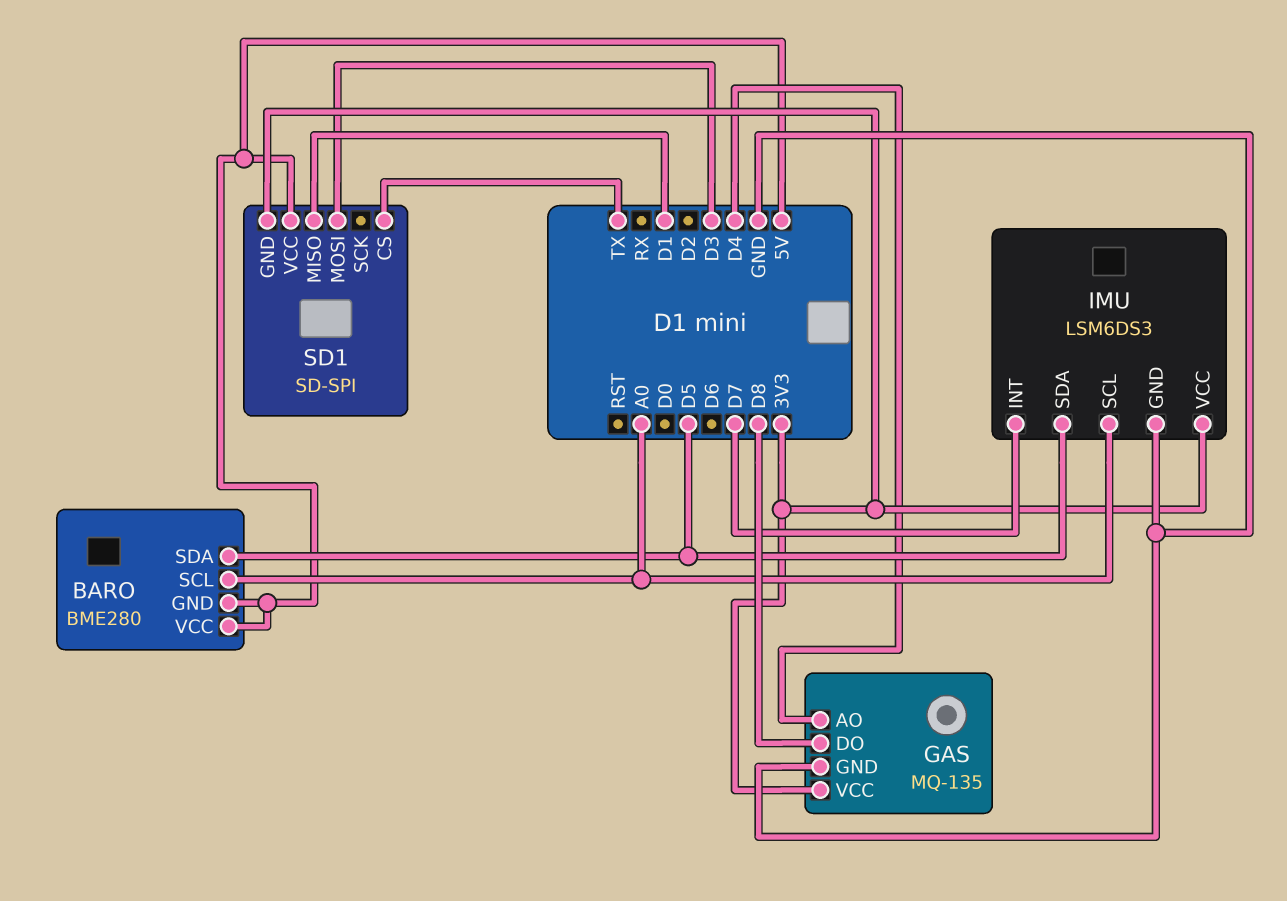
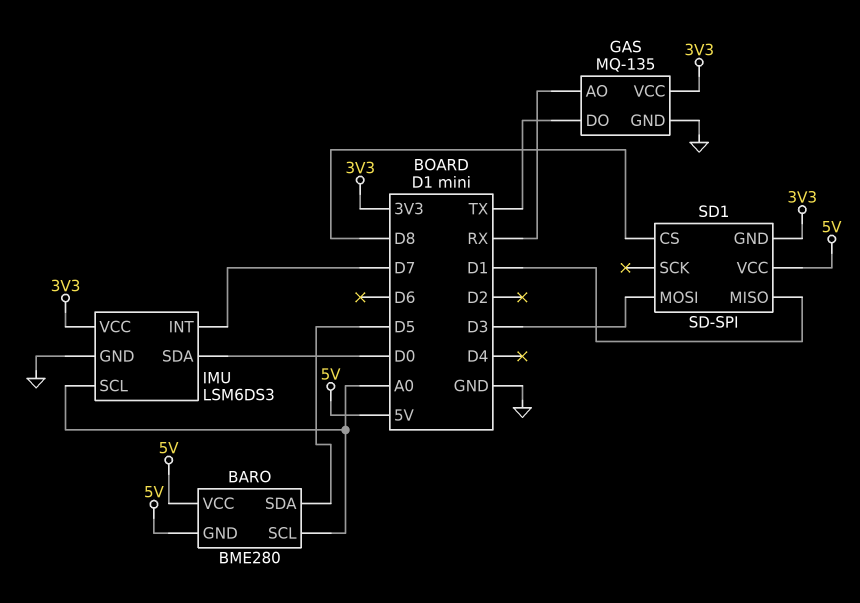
GAS pin AO: D4 -> RX
GAS pin DO: D8 -> TX
IMU pin SDA: D5 -> D0
SD1 pin CS: TX -> D8

